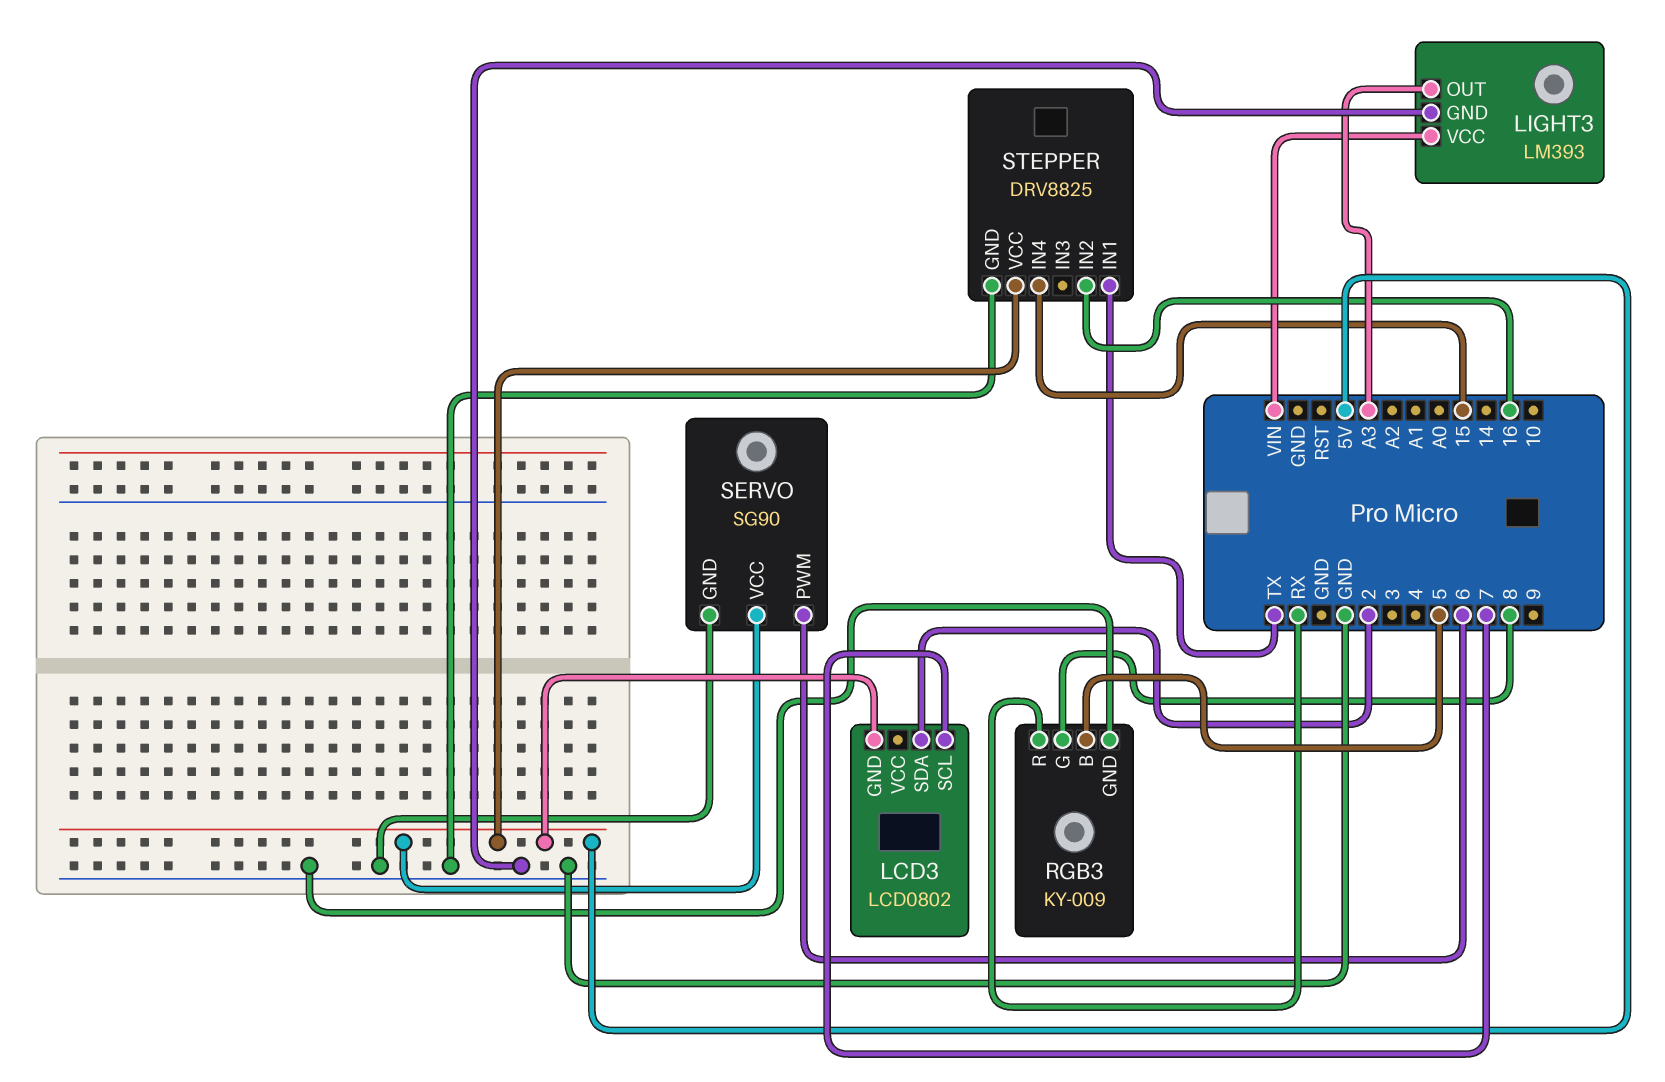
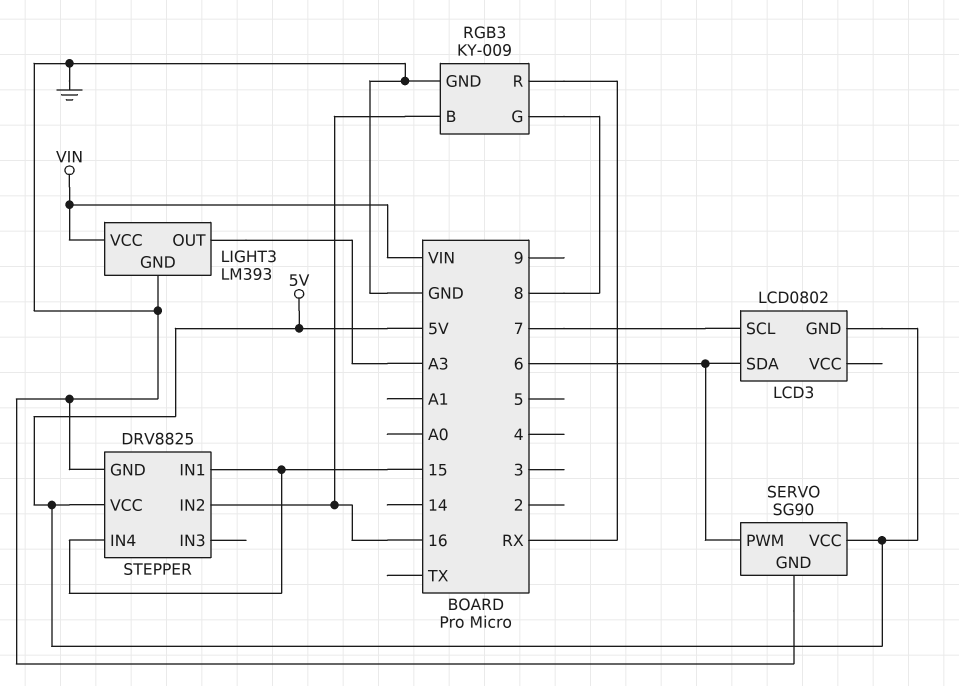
LCD3 pin SDA: 2 -> 6
RGB3 pin B: 5 -> 16
STEPPER pin IN1: TX -> 15

